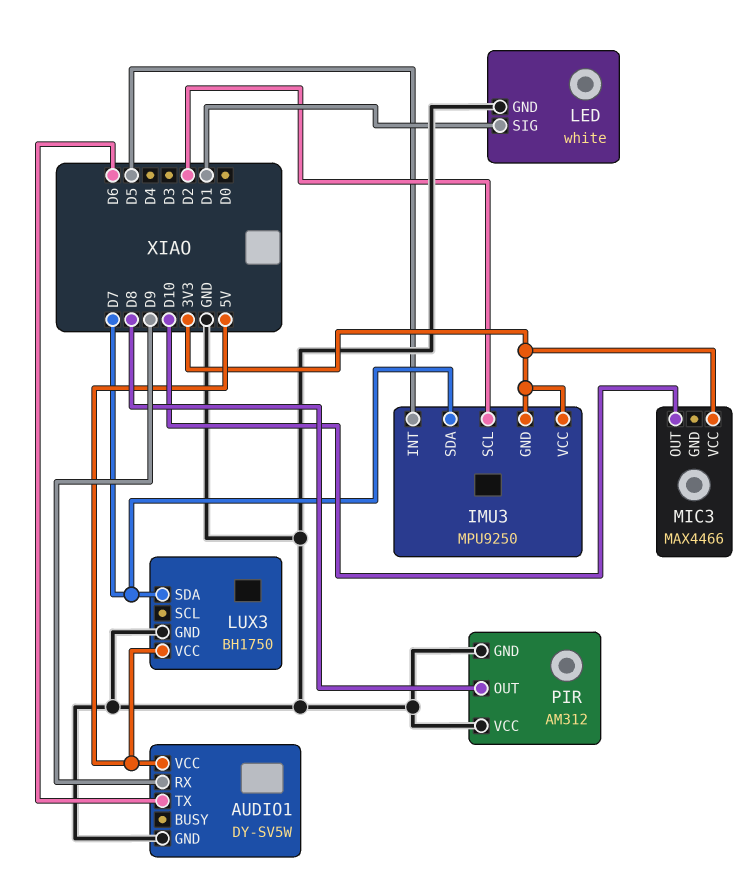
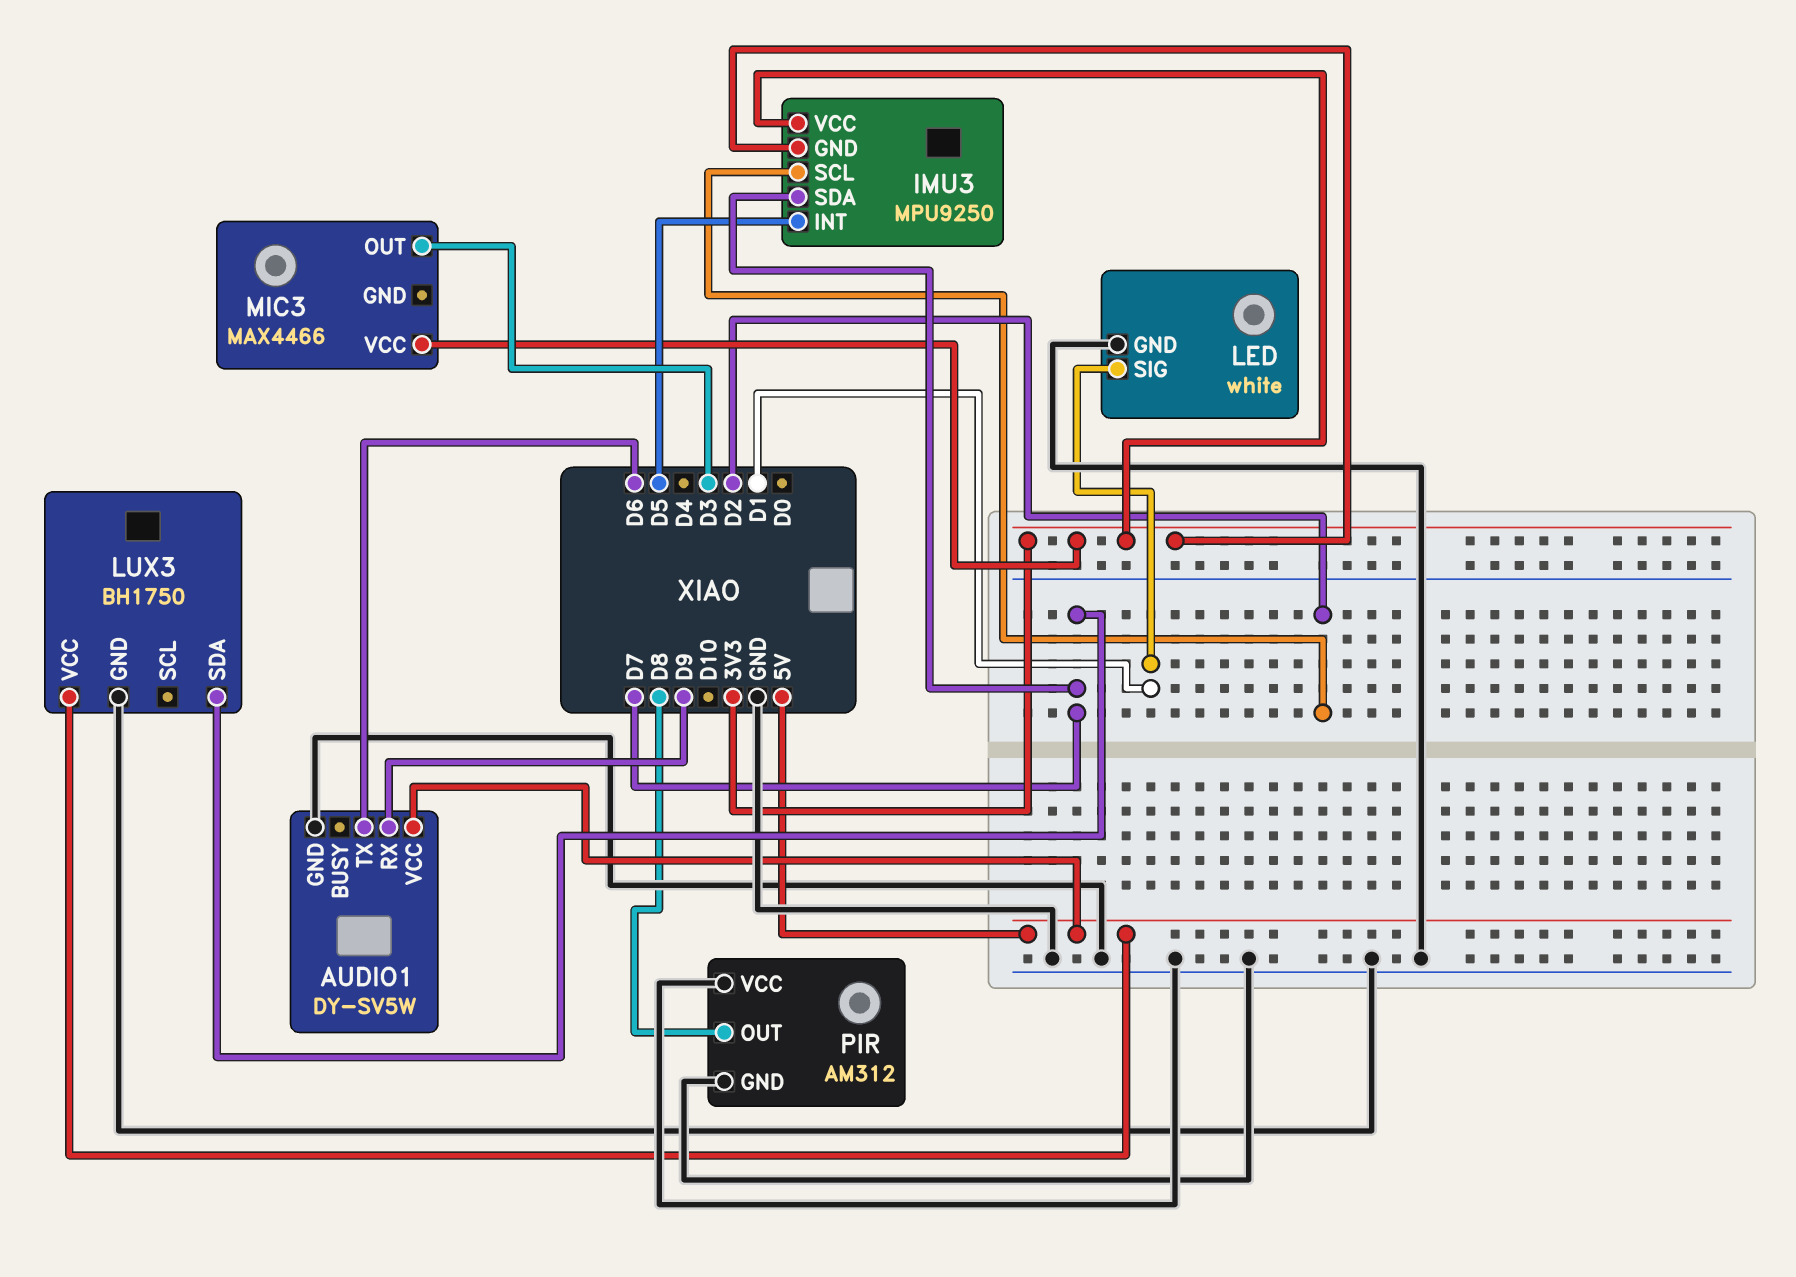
MIC3 pin OUT: D10 -> D3

